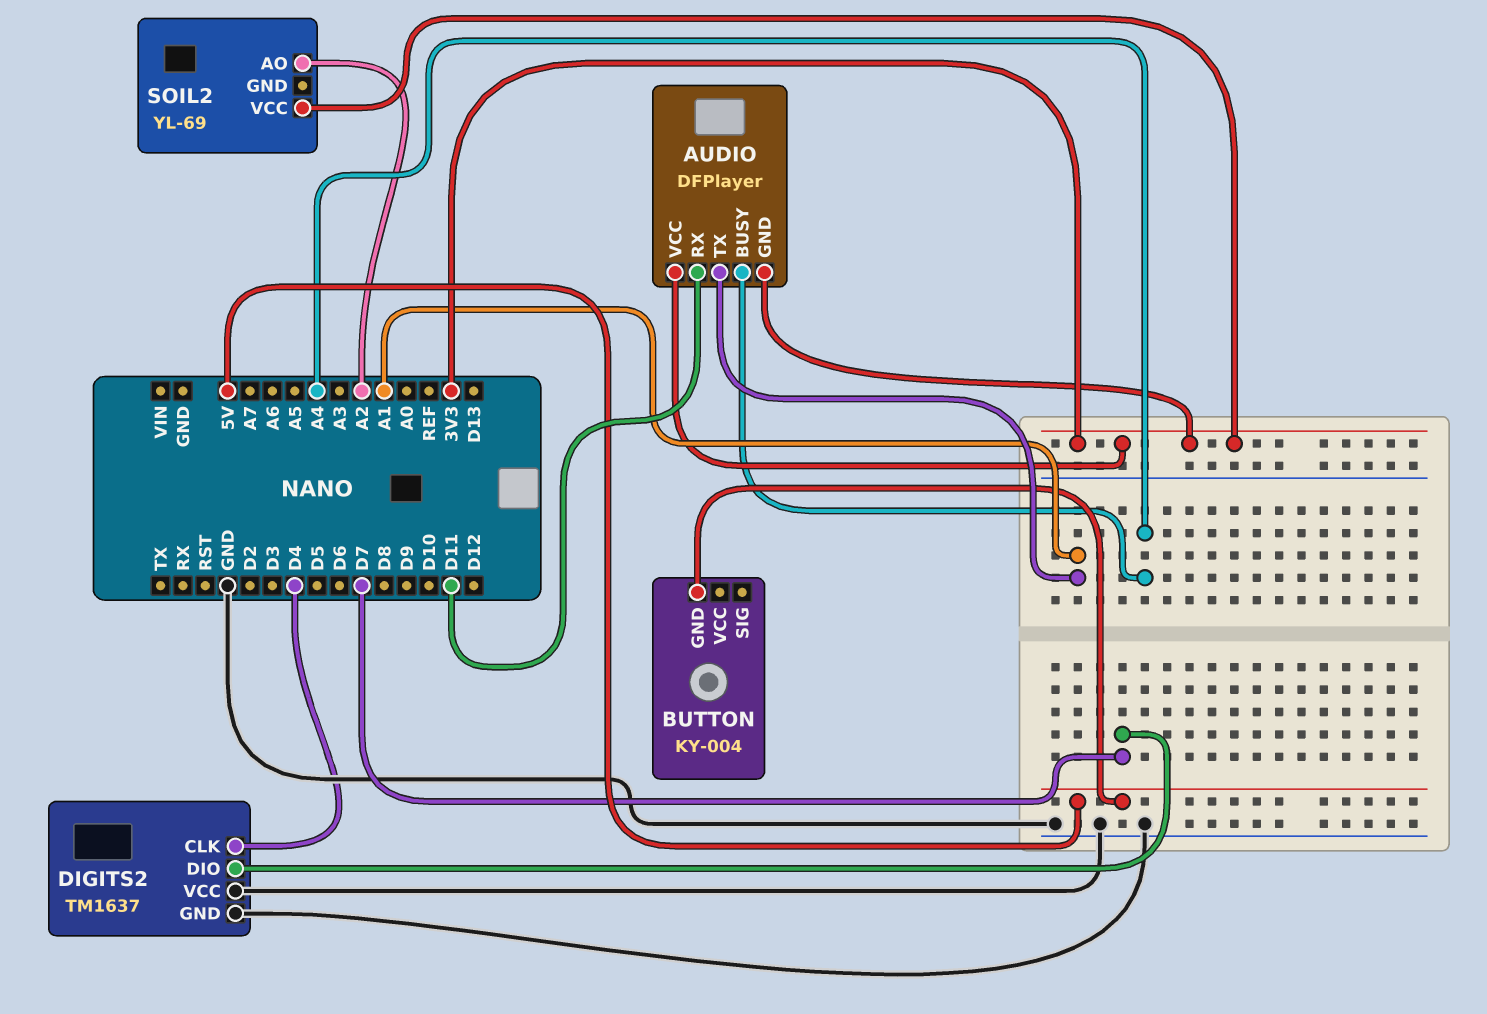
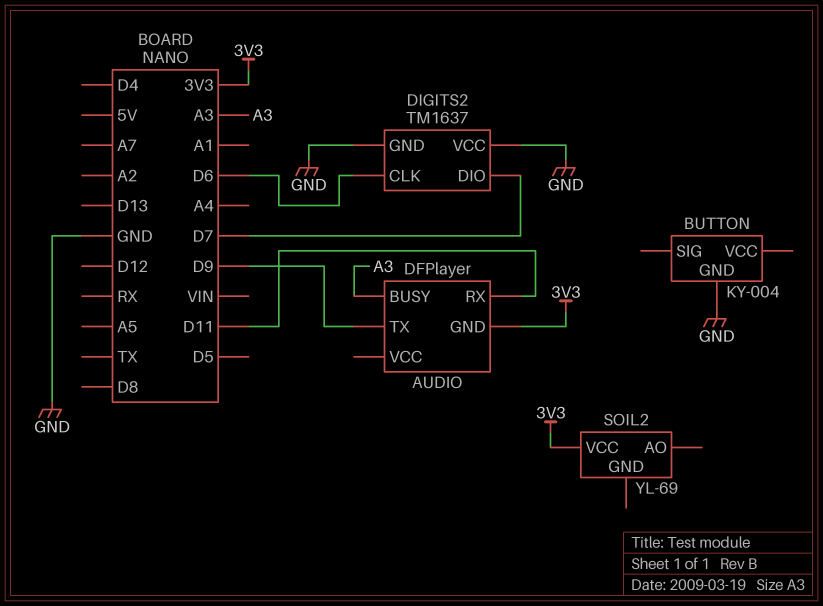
AUDIO pin BUSY: A4 -> A3
AUDIO pin TX: A1 -> D9
AUDIO pin VCC: 3V3 -> none
BUTTON pin GND: 5V -> GND
DIGITS2 pin CLK: D4 -> D6
SOIL2 pin AO: A2 -> none

